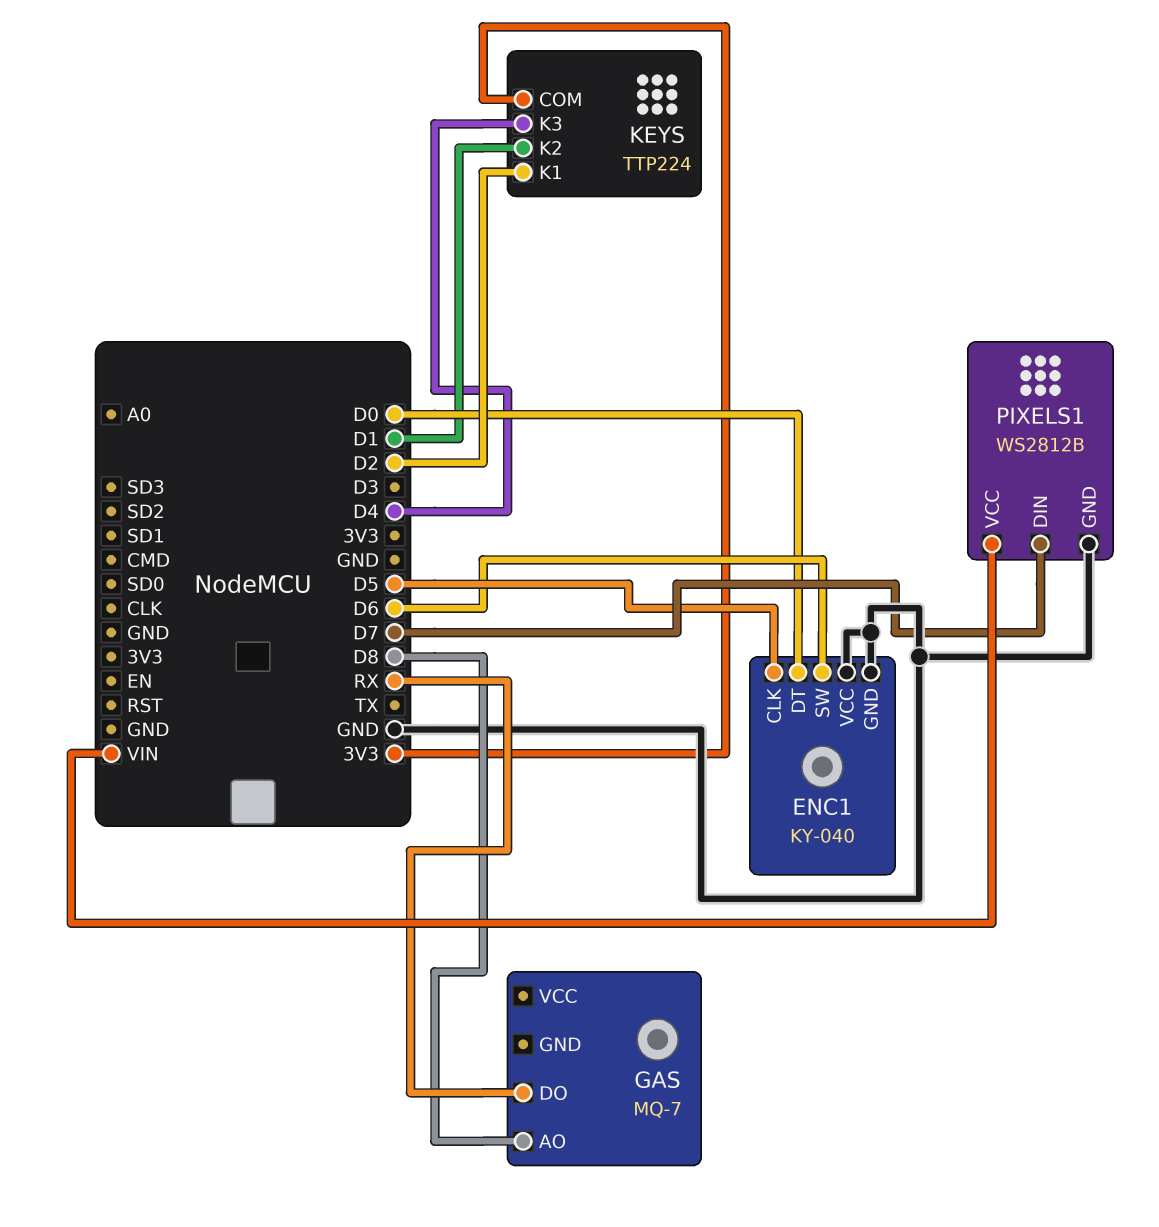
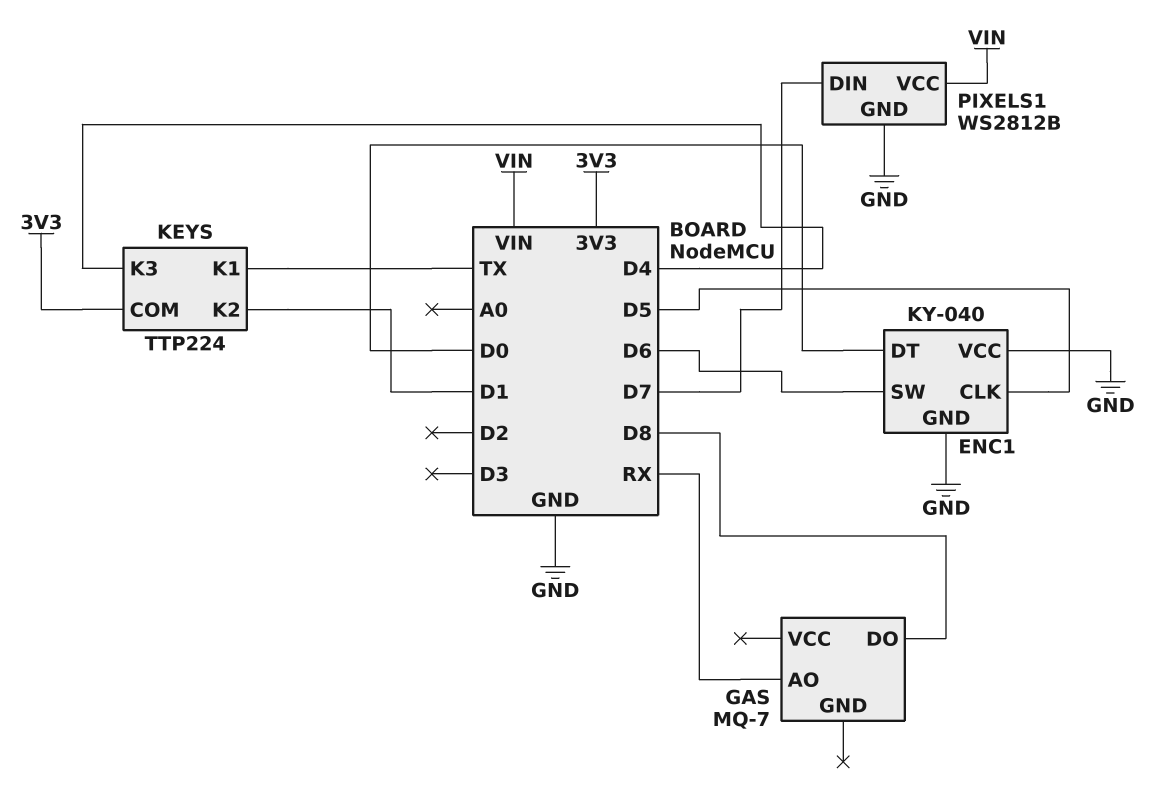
GAS pin AO: D8 -> RX
GAS pin DO: RX -> D8
KEYS pin K1: D2 -> TX

